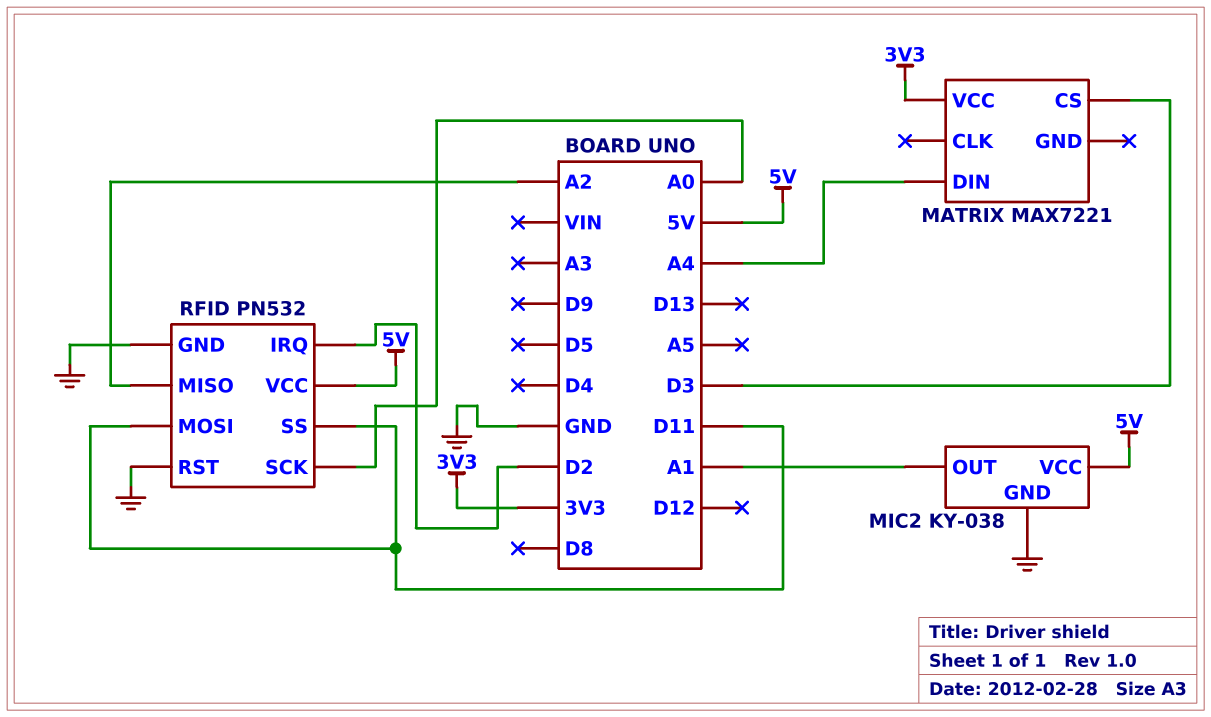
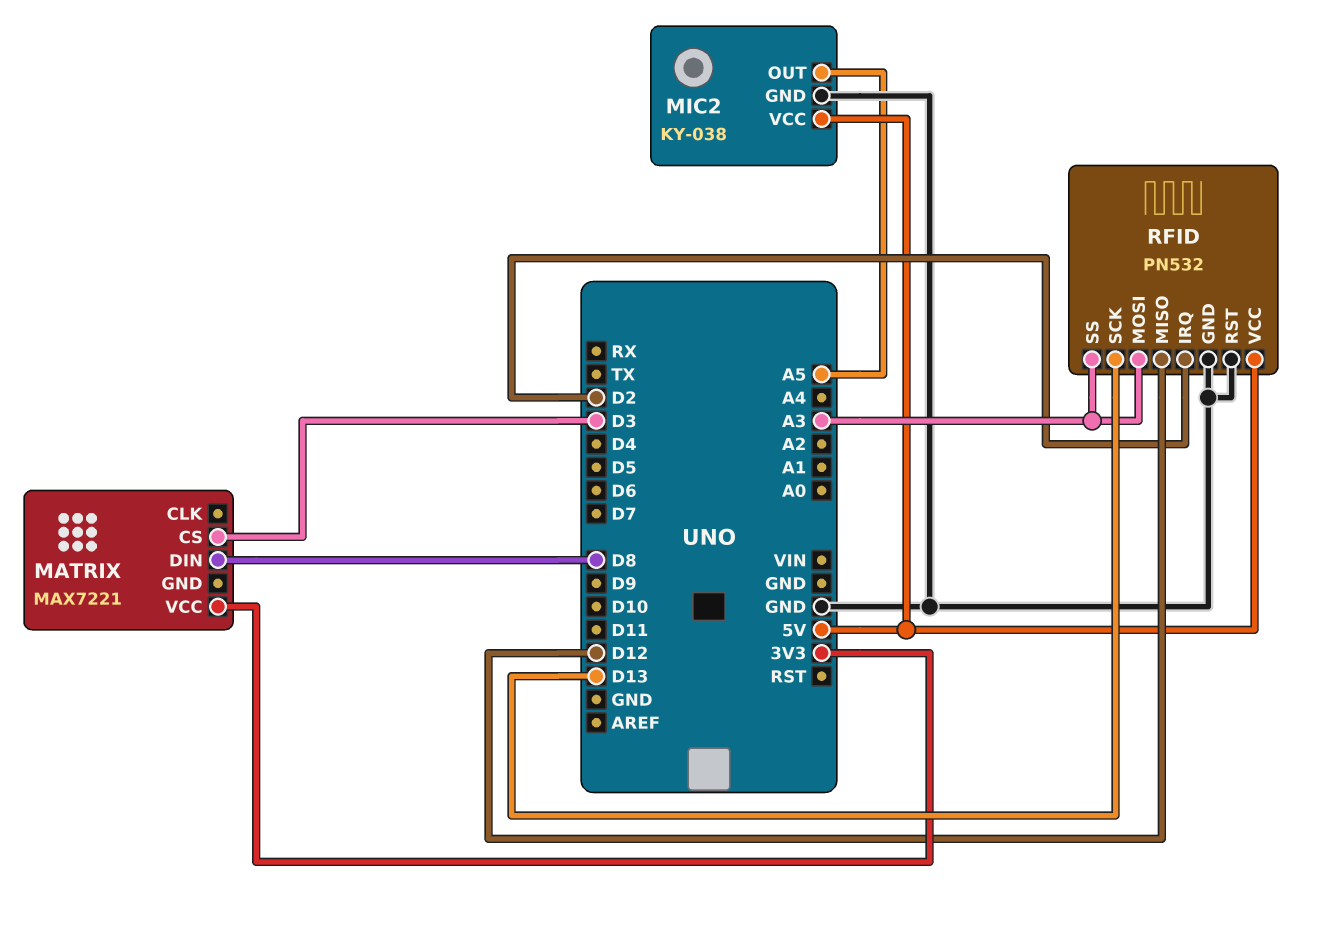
MATRIX pin DIN: A4 -> D8
MIC2 pin OUT: A1 -> A5
RFID pin MISO: A2 -> D12
RFID pin MOSI: D11 -> A3
RFID pin SCK: A0 -> D13
RFID pin SS: D11 -> A3

